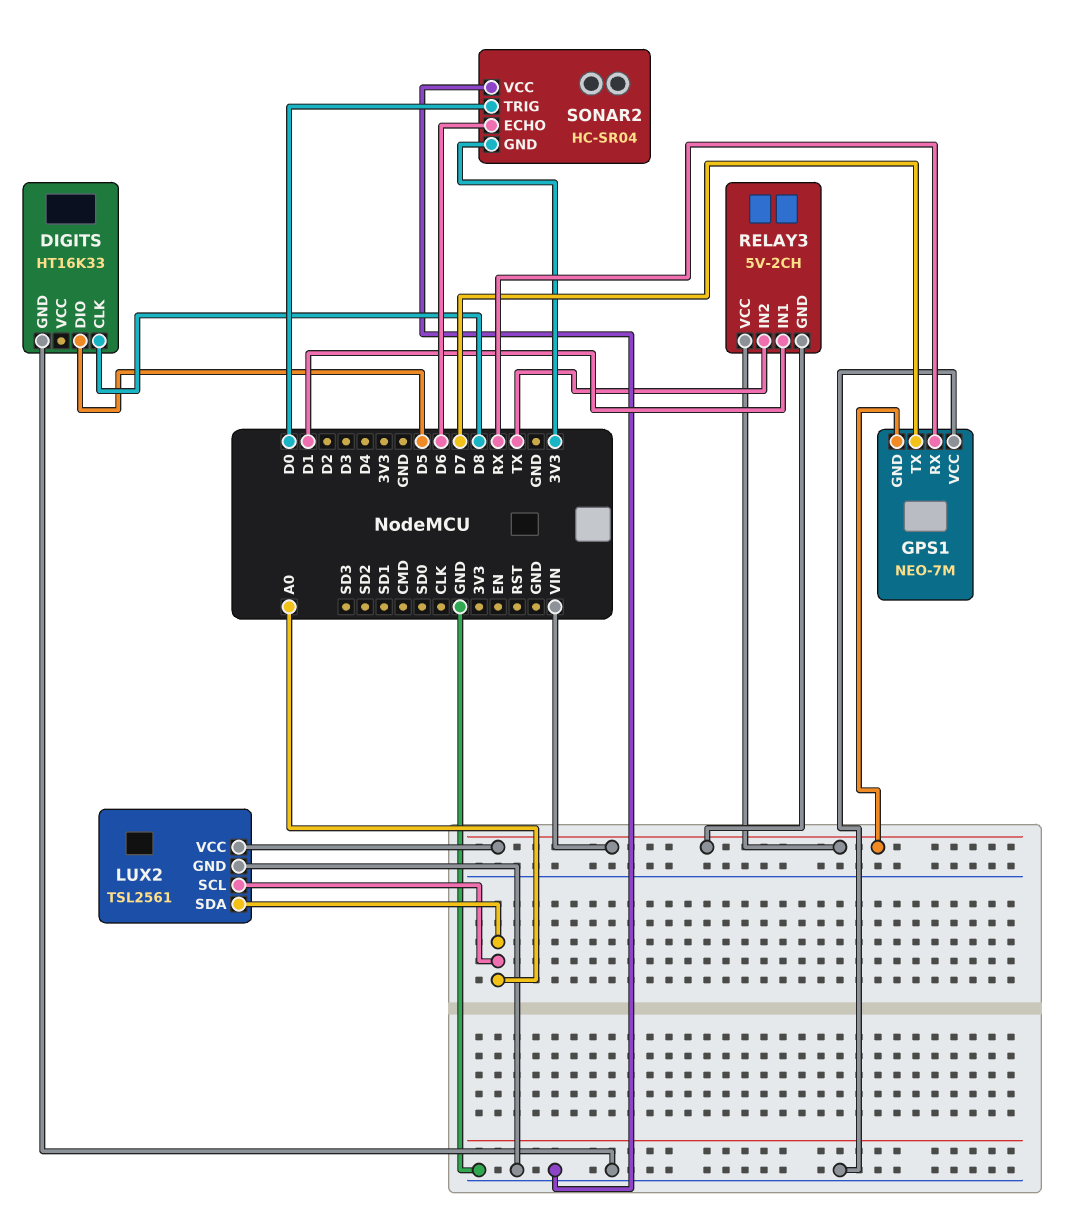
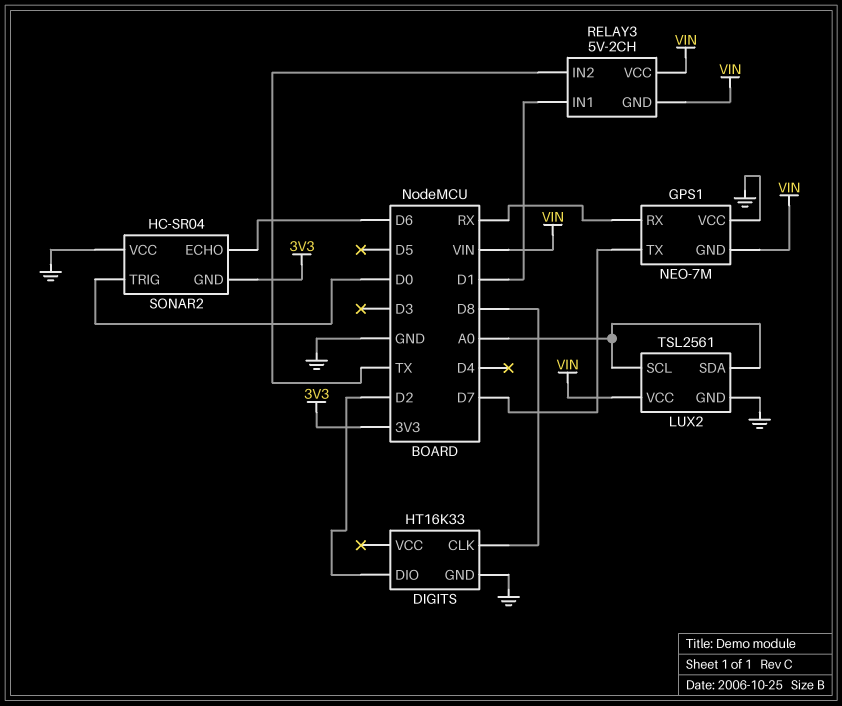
DIGITS pin DIO: D5 -> D2

